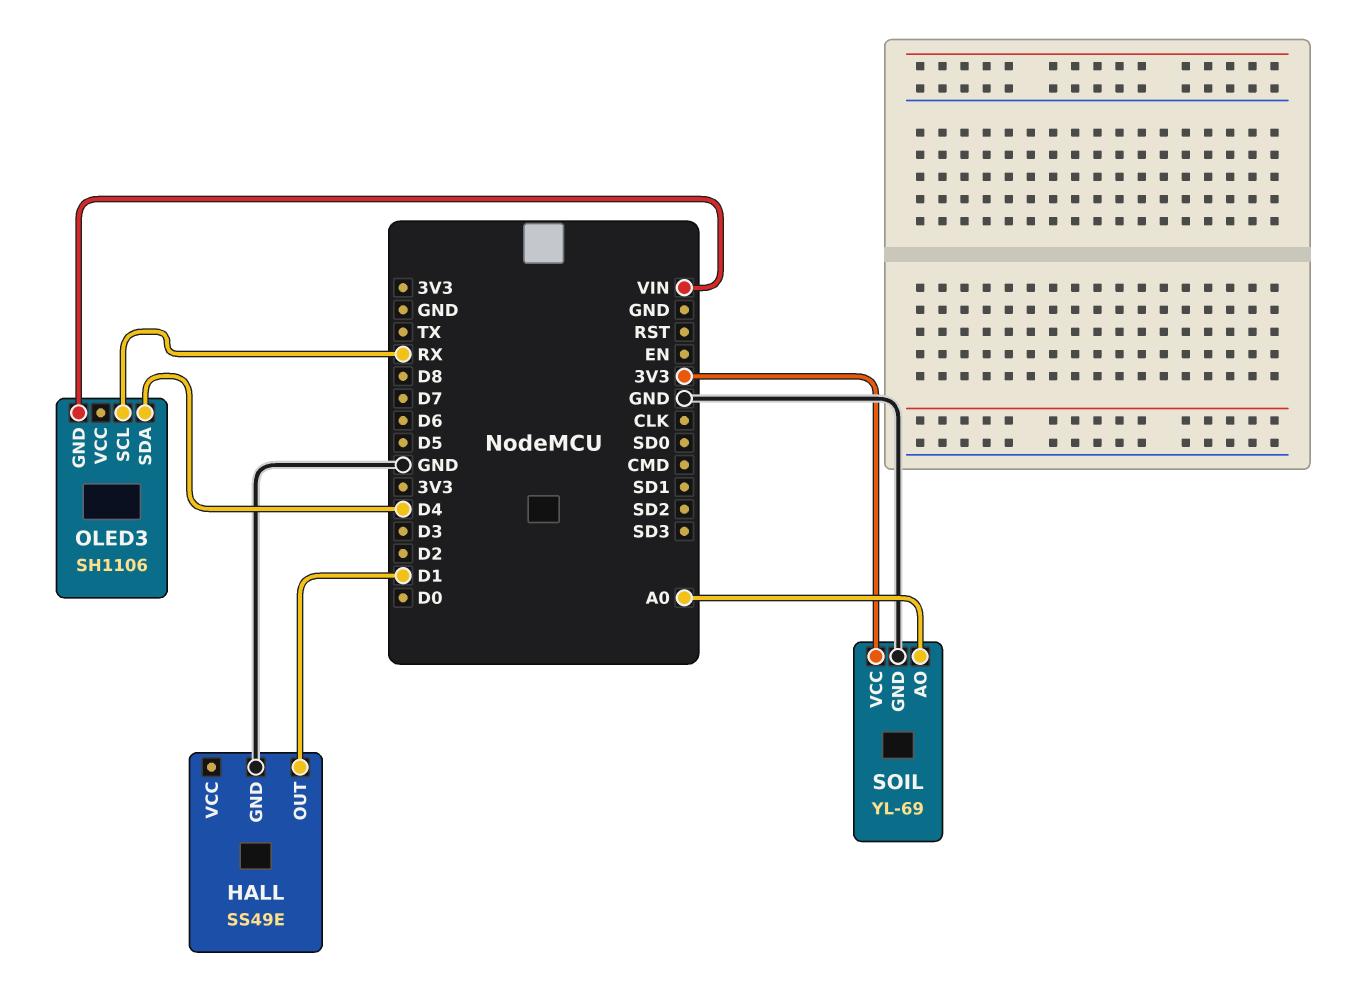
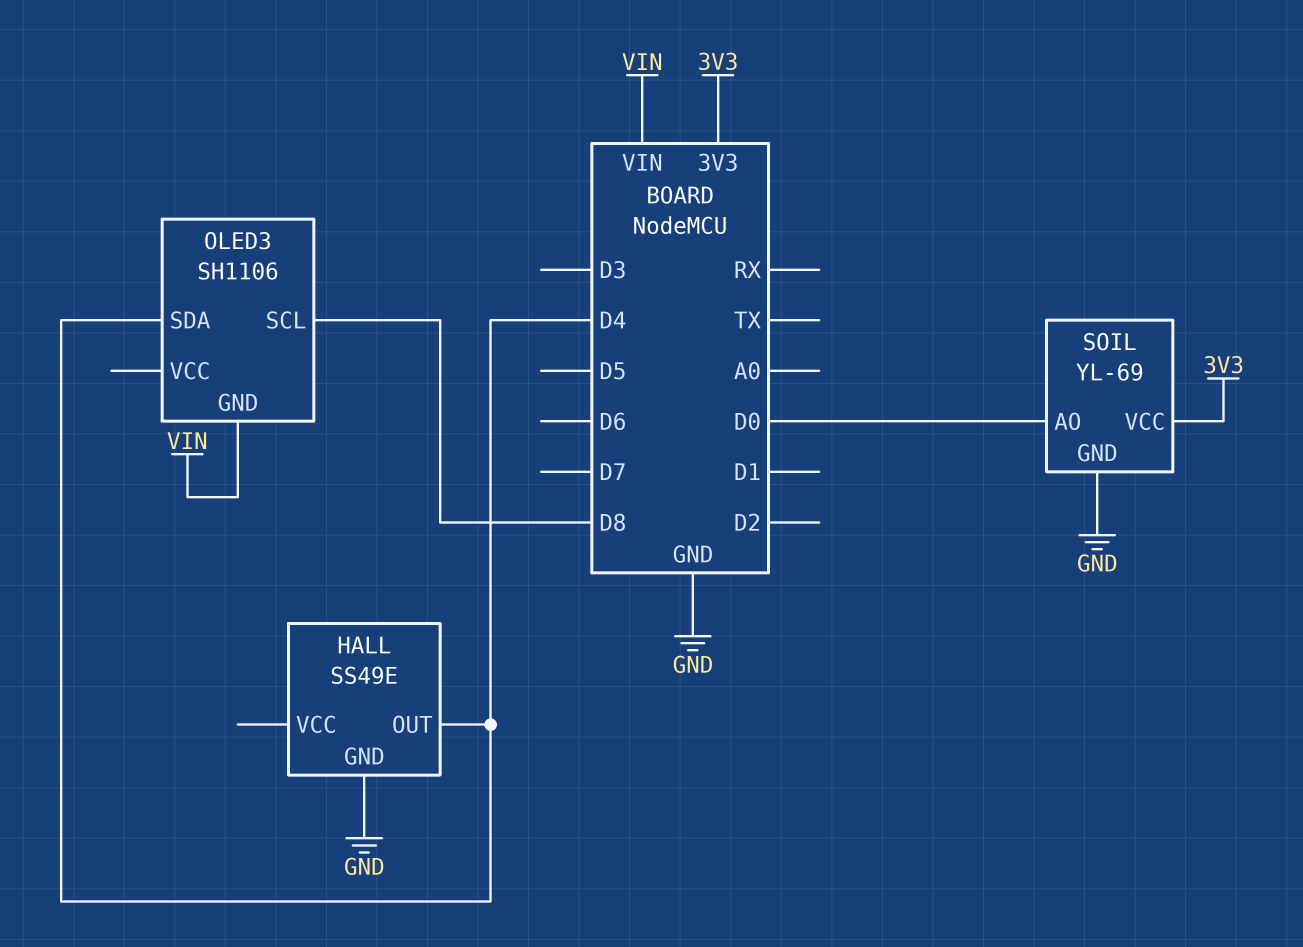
HALL pin OUT: D1 -> D4
OLED3 pin SCL: RX -> D8
SOIL pin AO: A0 -> D0

